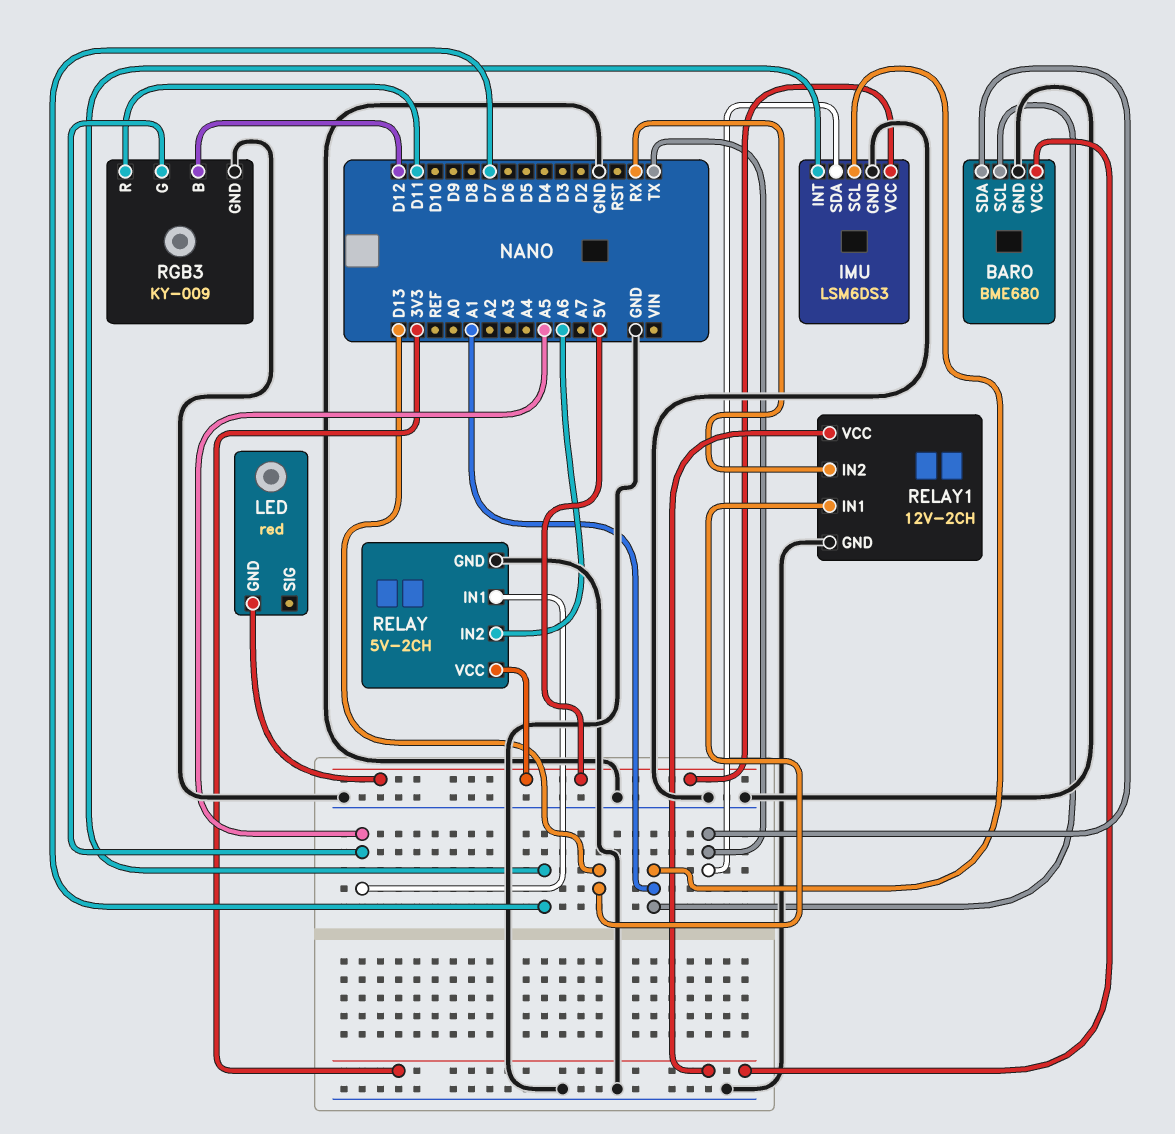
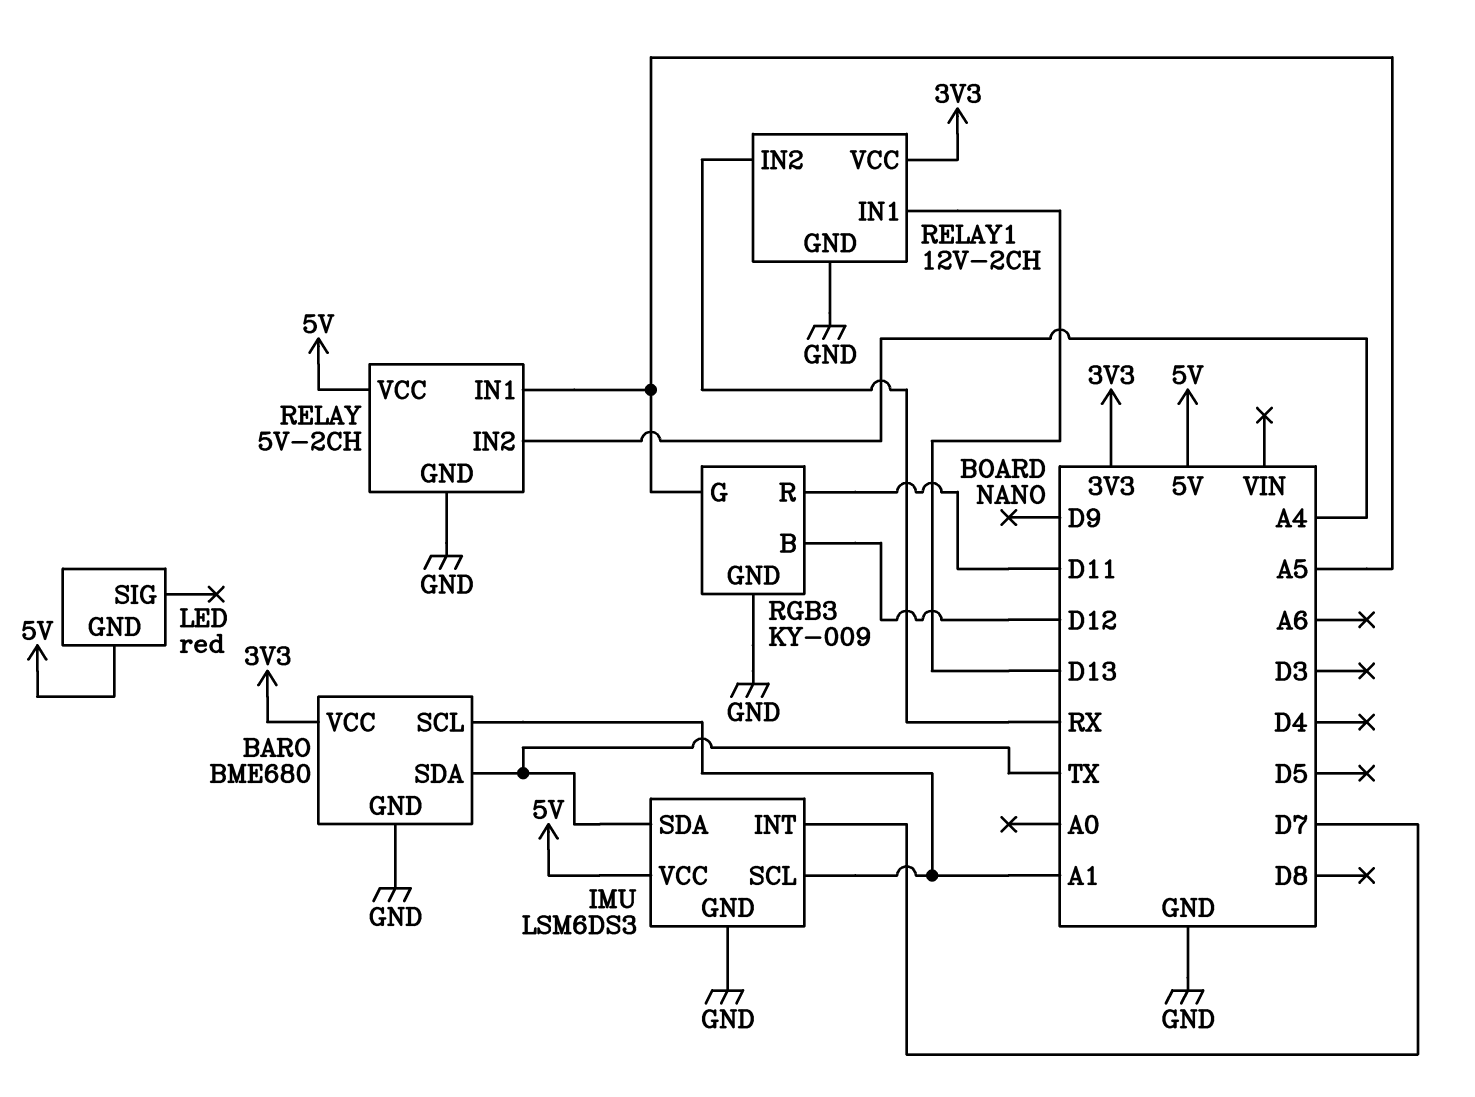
RELAY pin IN2: A6 -> A4

